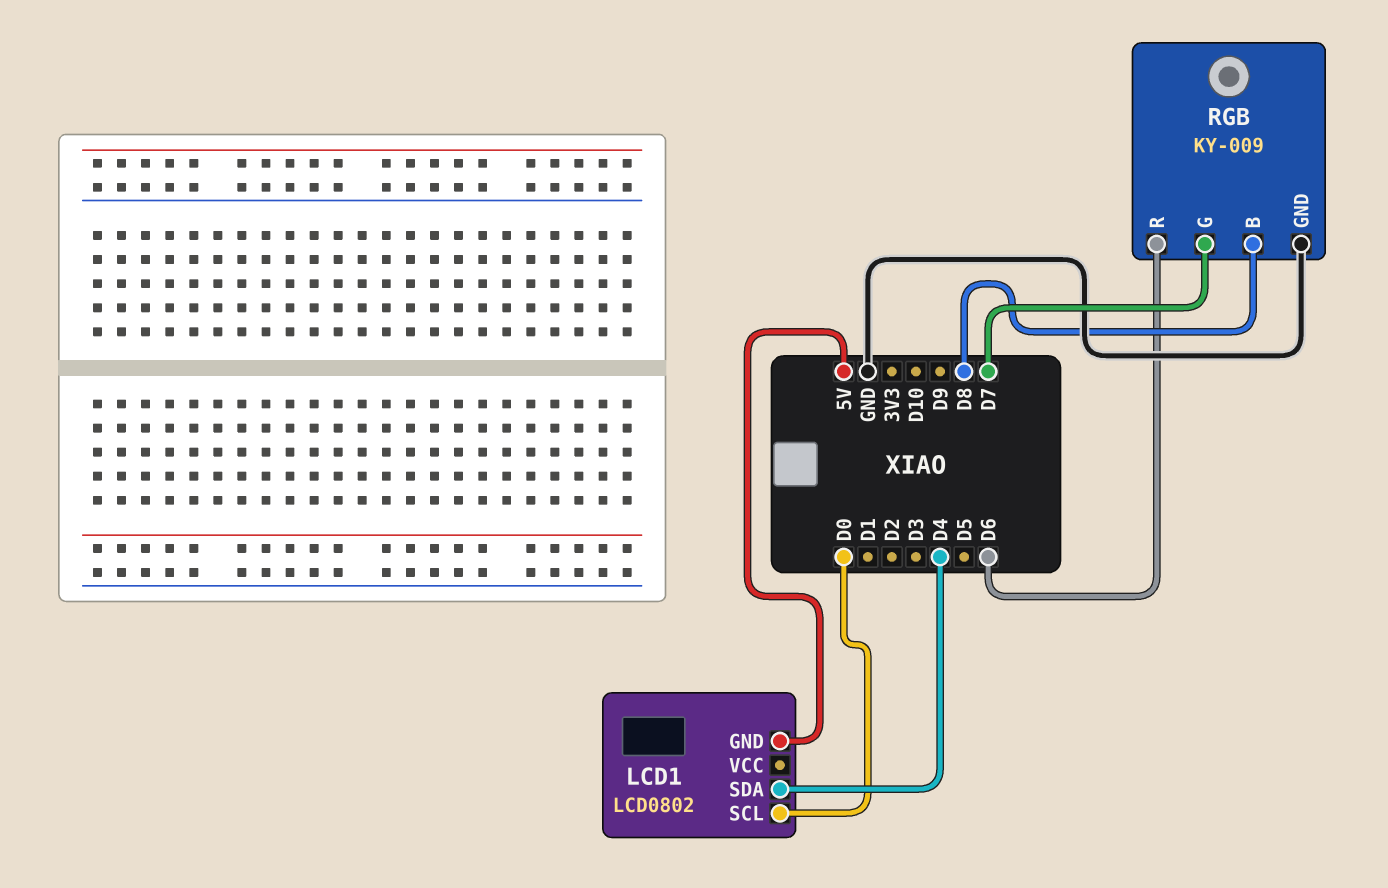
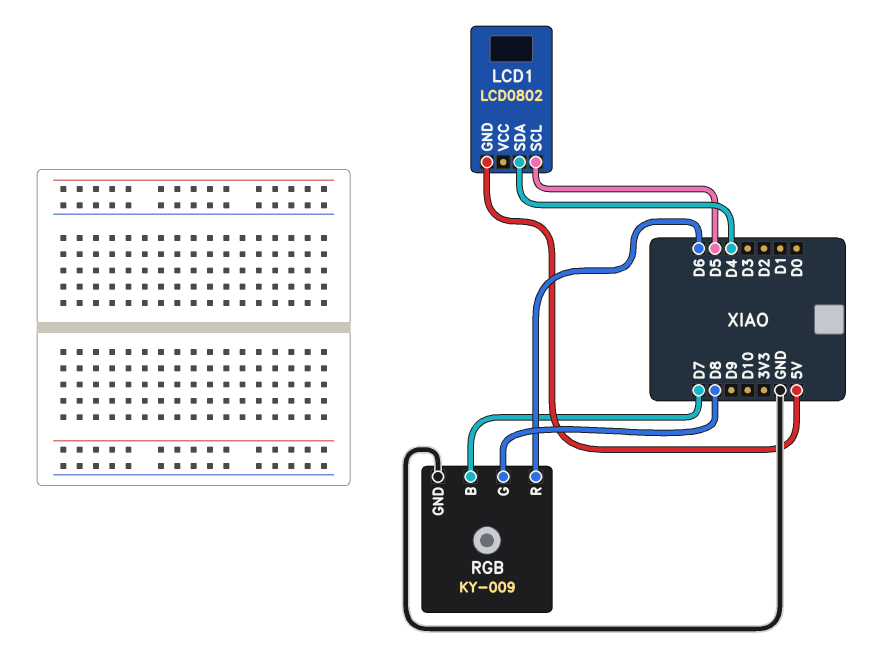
LCD1 pin SCL: D0 -> D5
RGB pin B: D8 -> D7
RGB pin G: D7 -> D8

